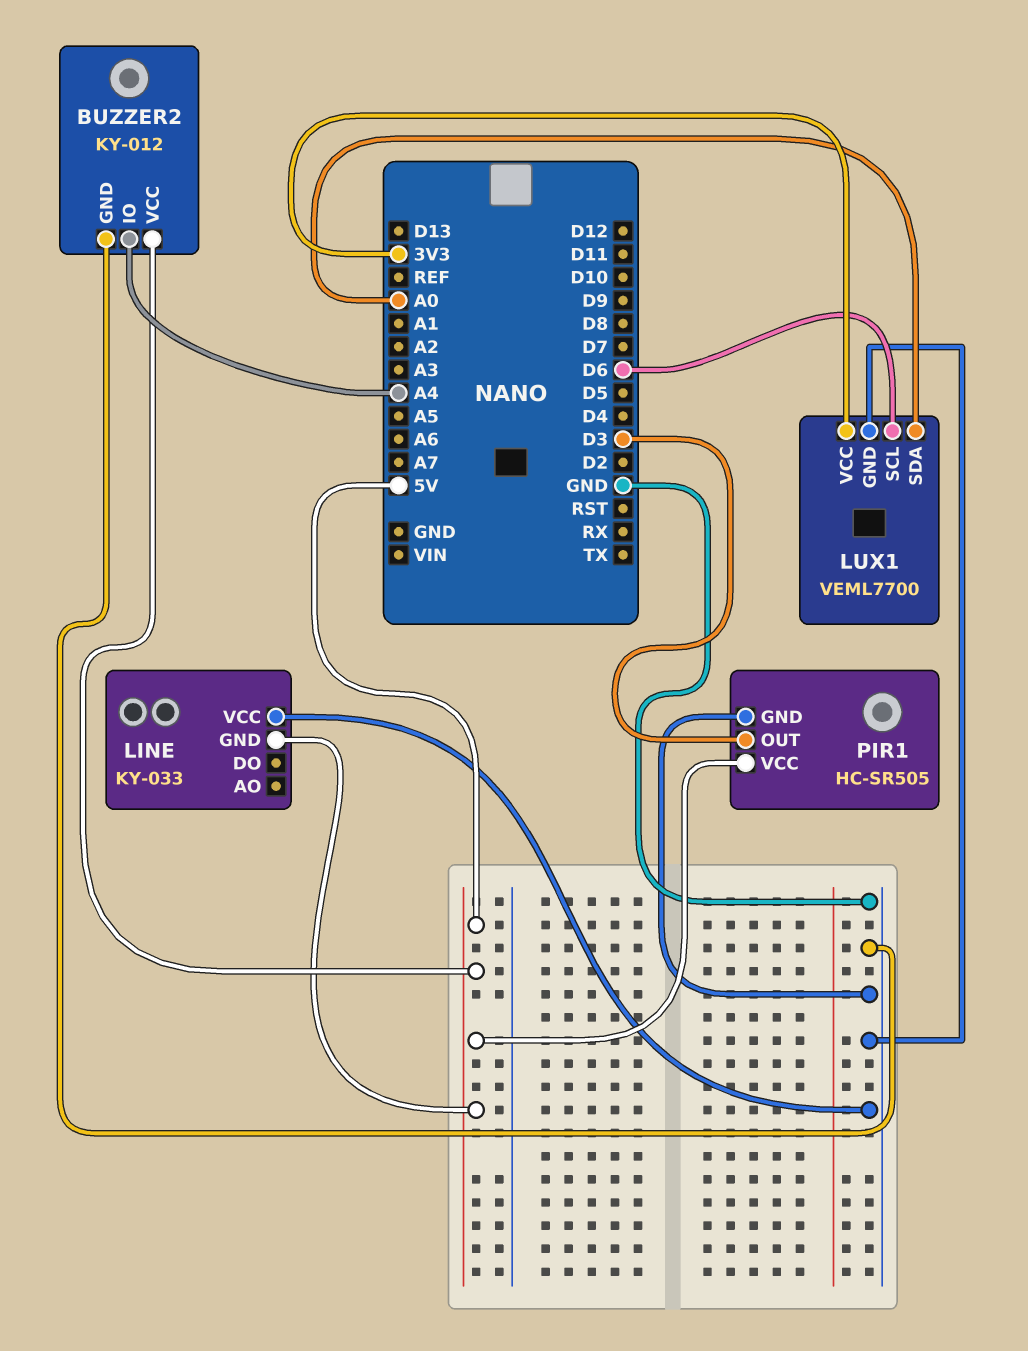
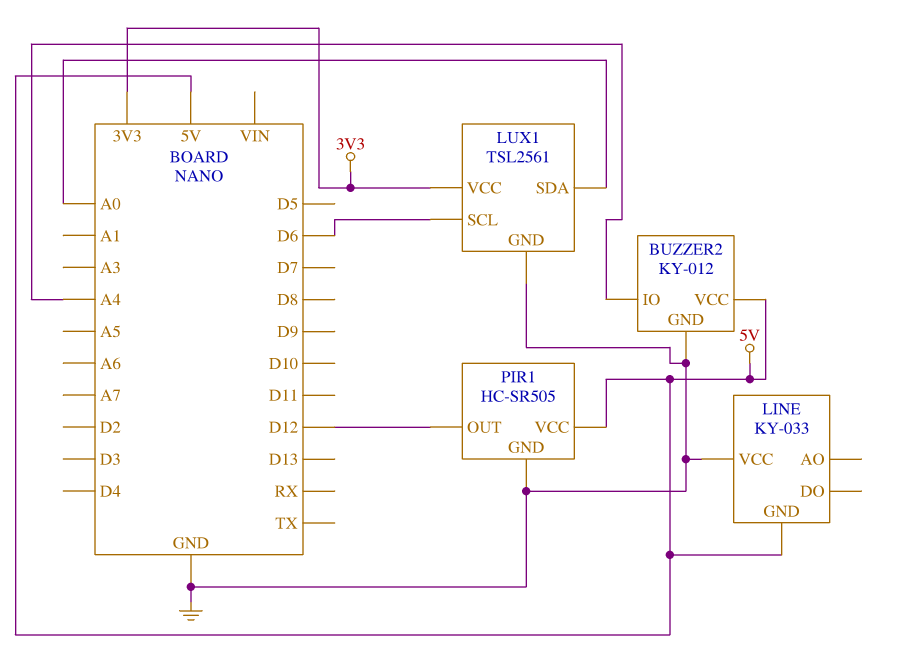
LUX1: VEML7700 -> TSL2561
PIR1 pin OUT: D3 -> D12

